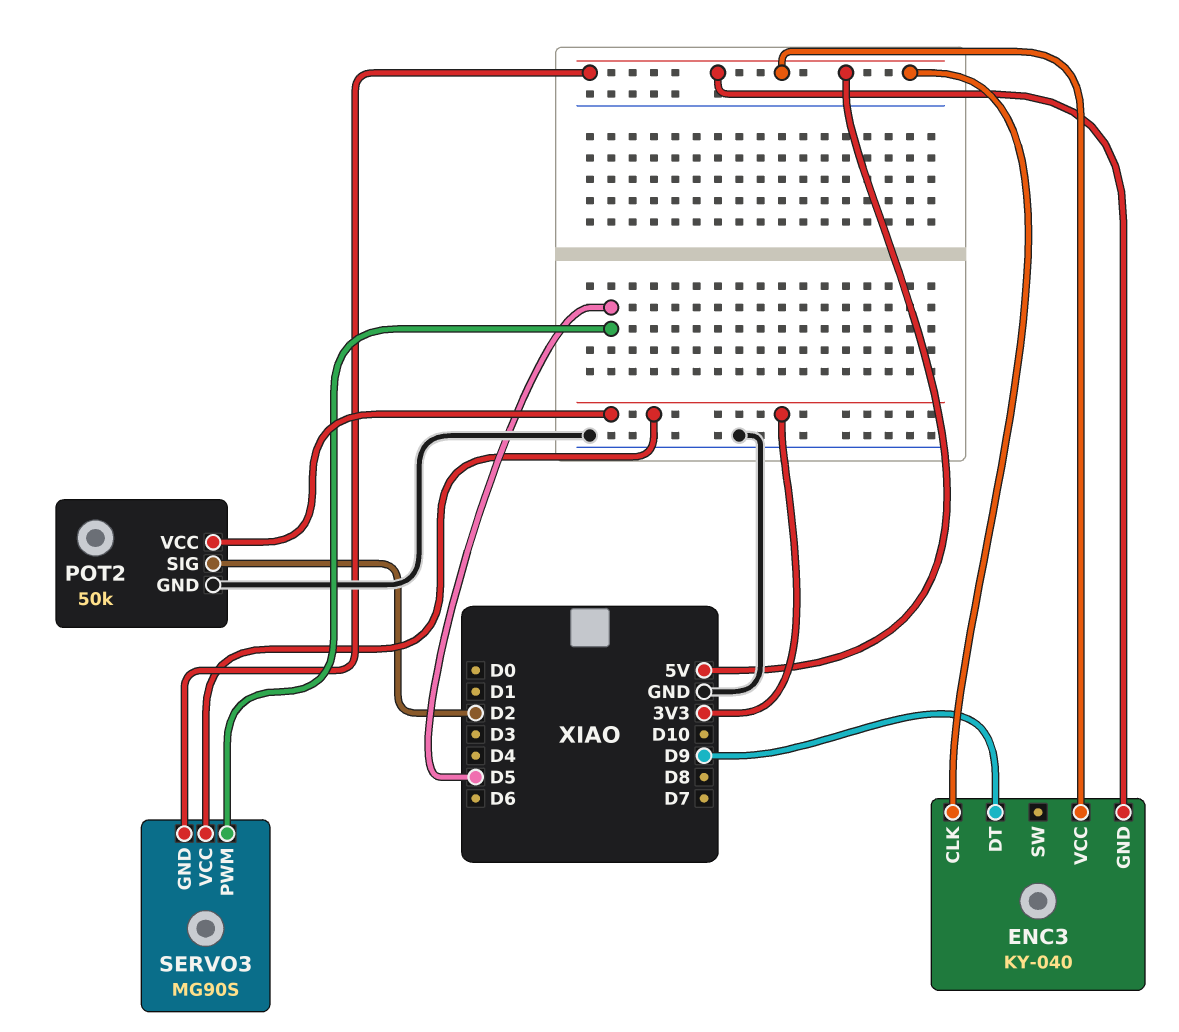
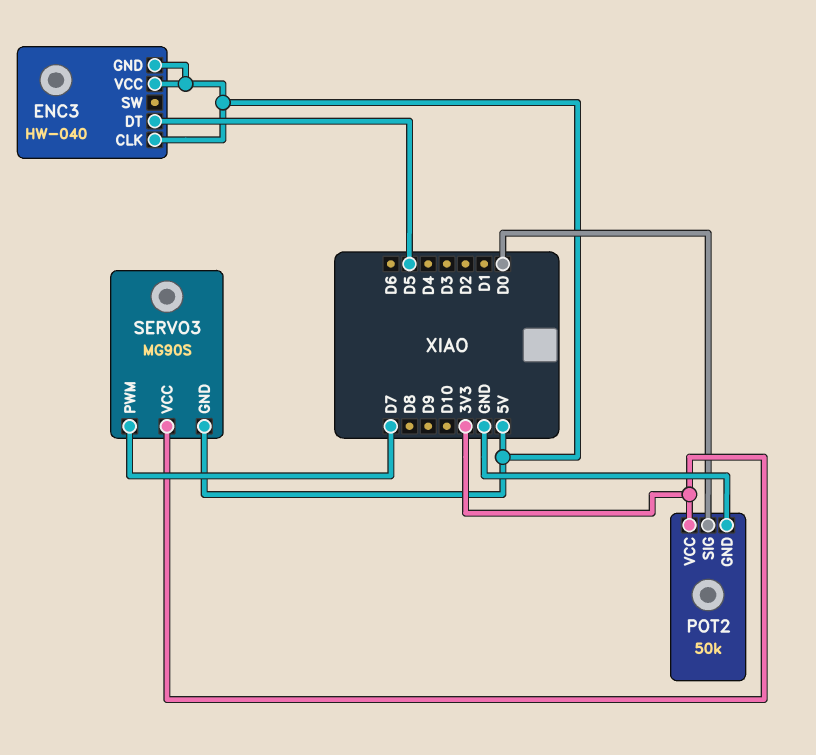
ENC3: KY-040 -> HW-040
ENC3 pin DT: D9 -> D5
POT2 pin SIG: D2 -> D0
SERVO3 pin PWM: D5 -> D7

